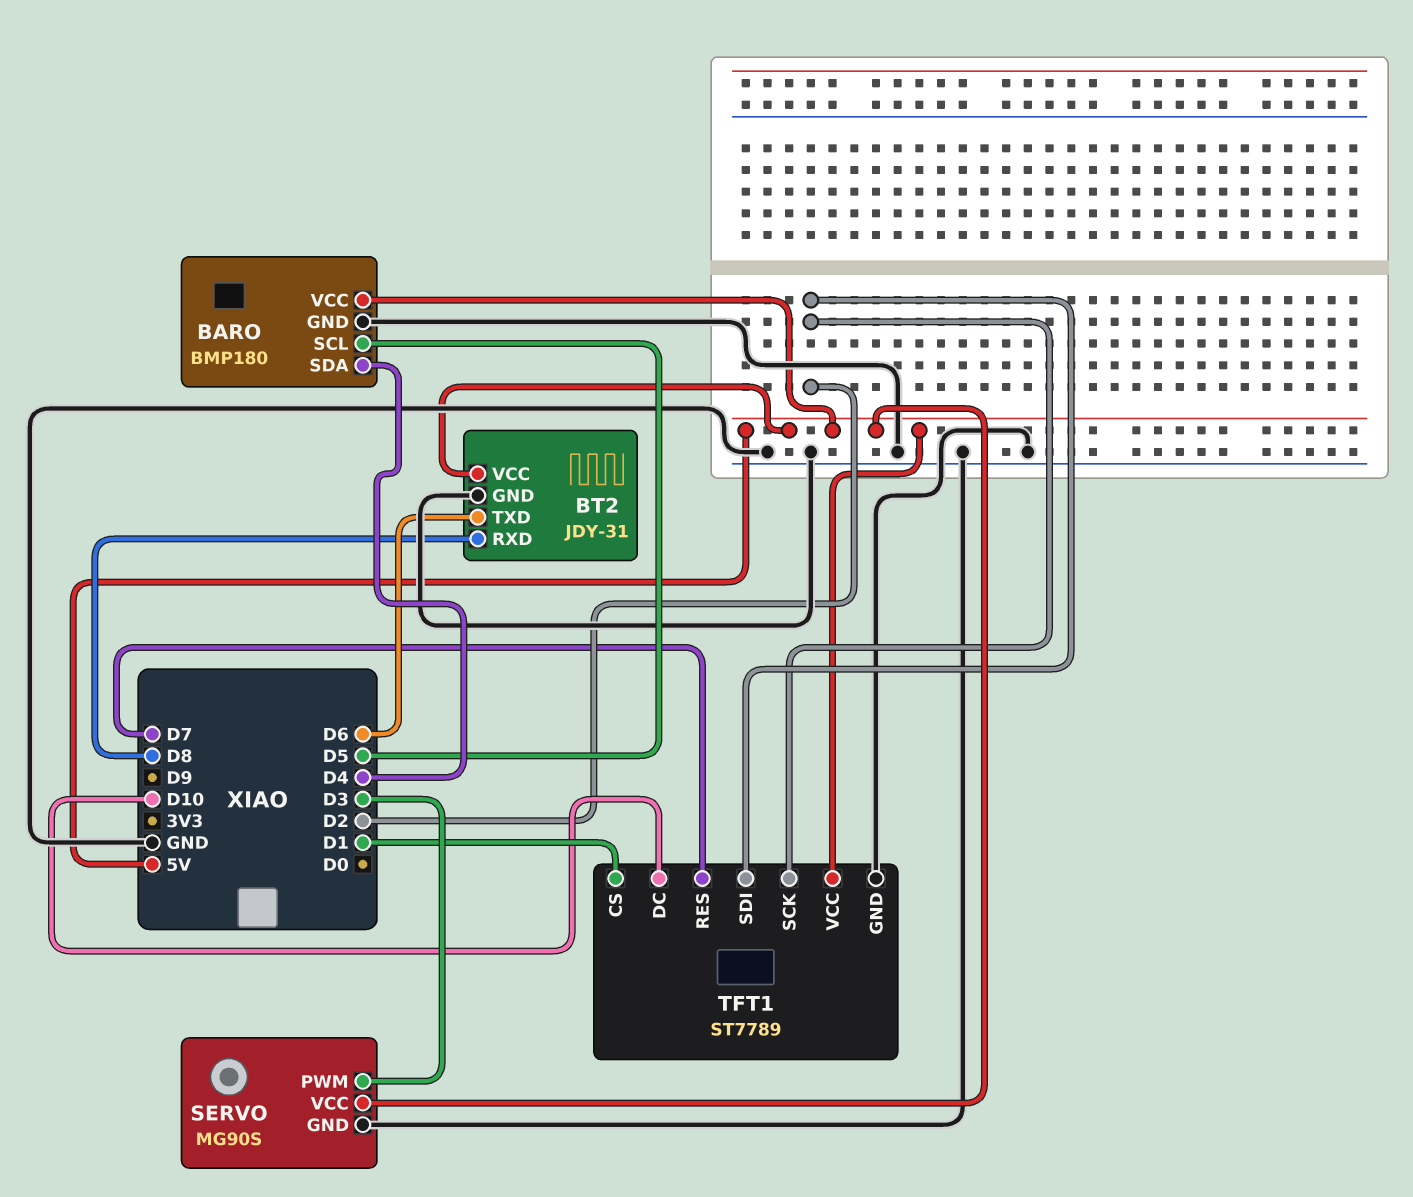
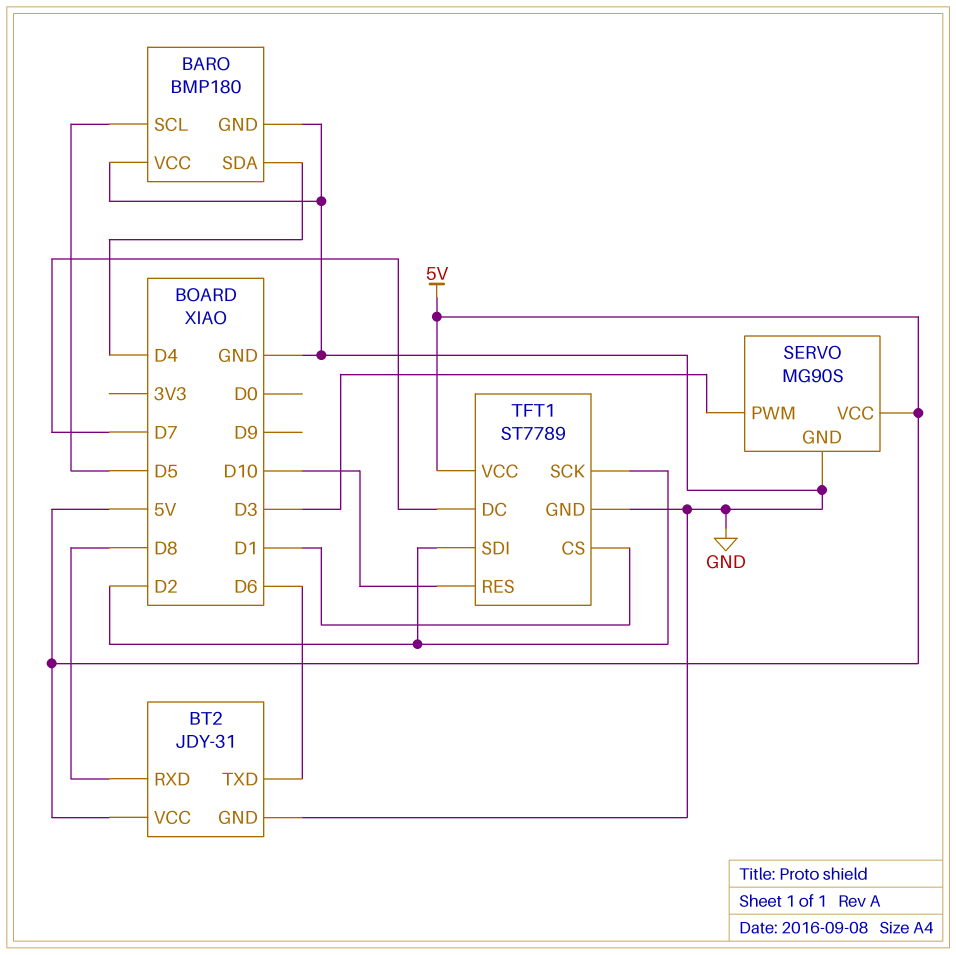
BARO pin VCC: 5V -> GND
TFT1 pin DC: D10 -> D7
TFT1 pin RES: D7 -> D10

